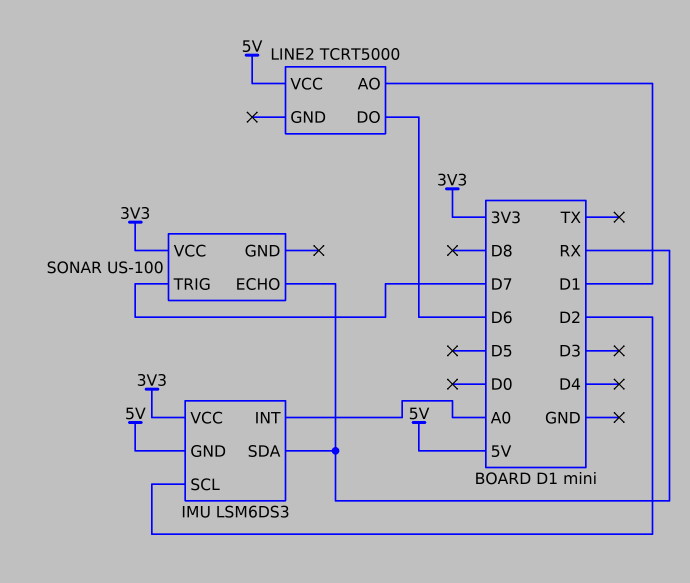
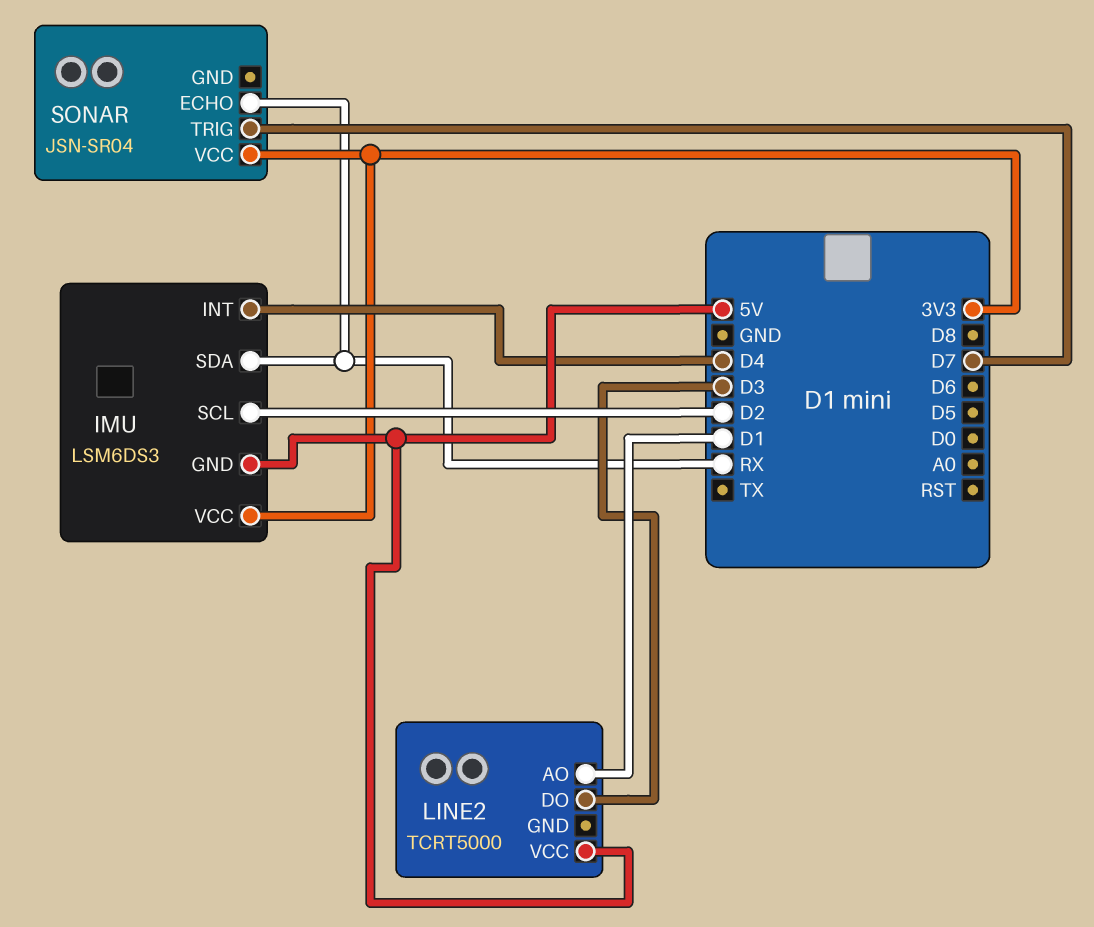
IMU pin INT: A0 -> D4
LINE2 pin DO: D6 -> D3
SONAR: US-100 -> JSN-SR04

